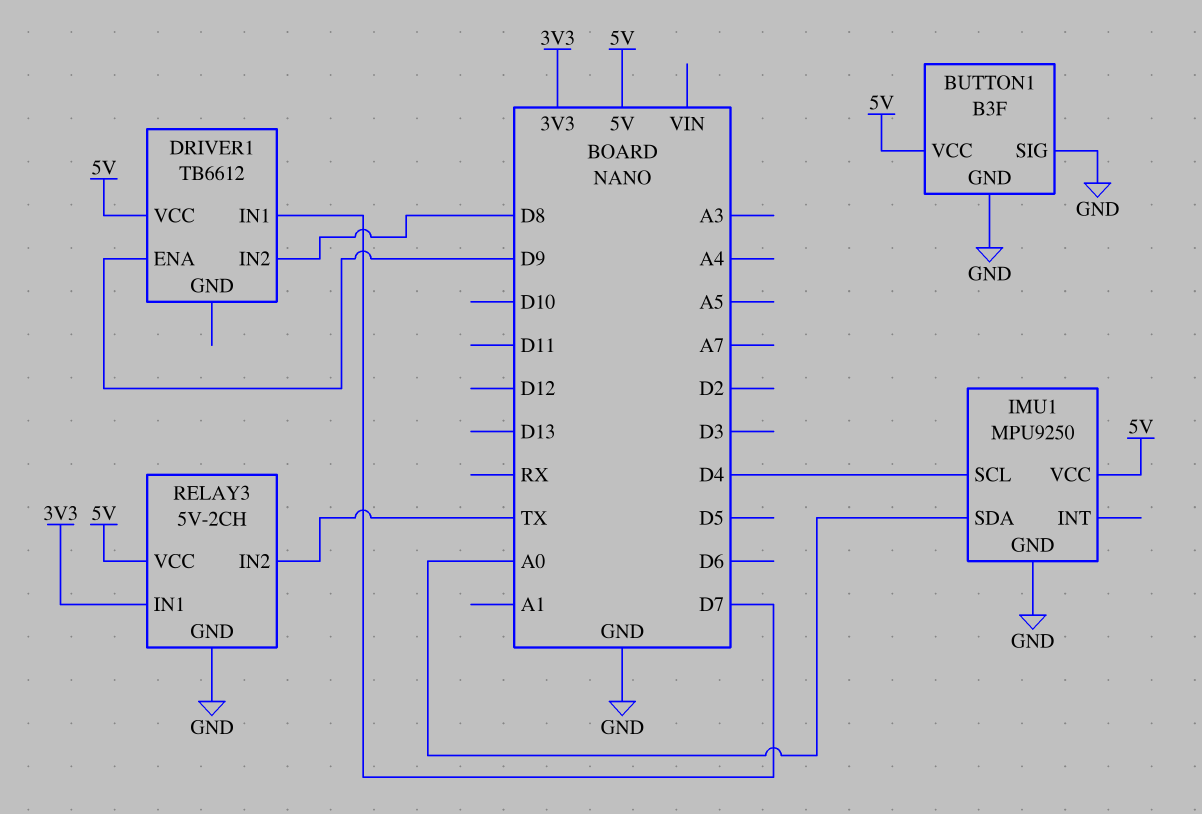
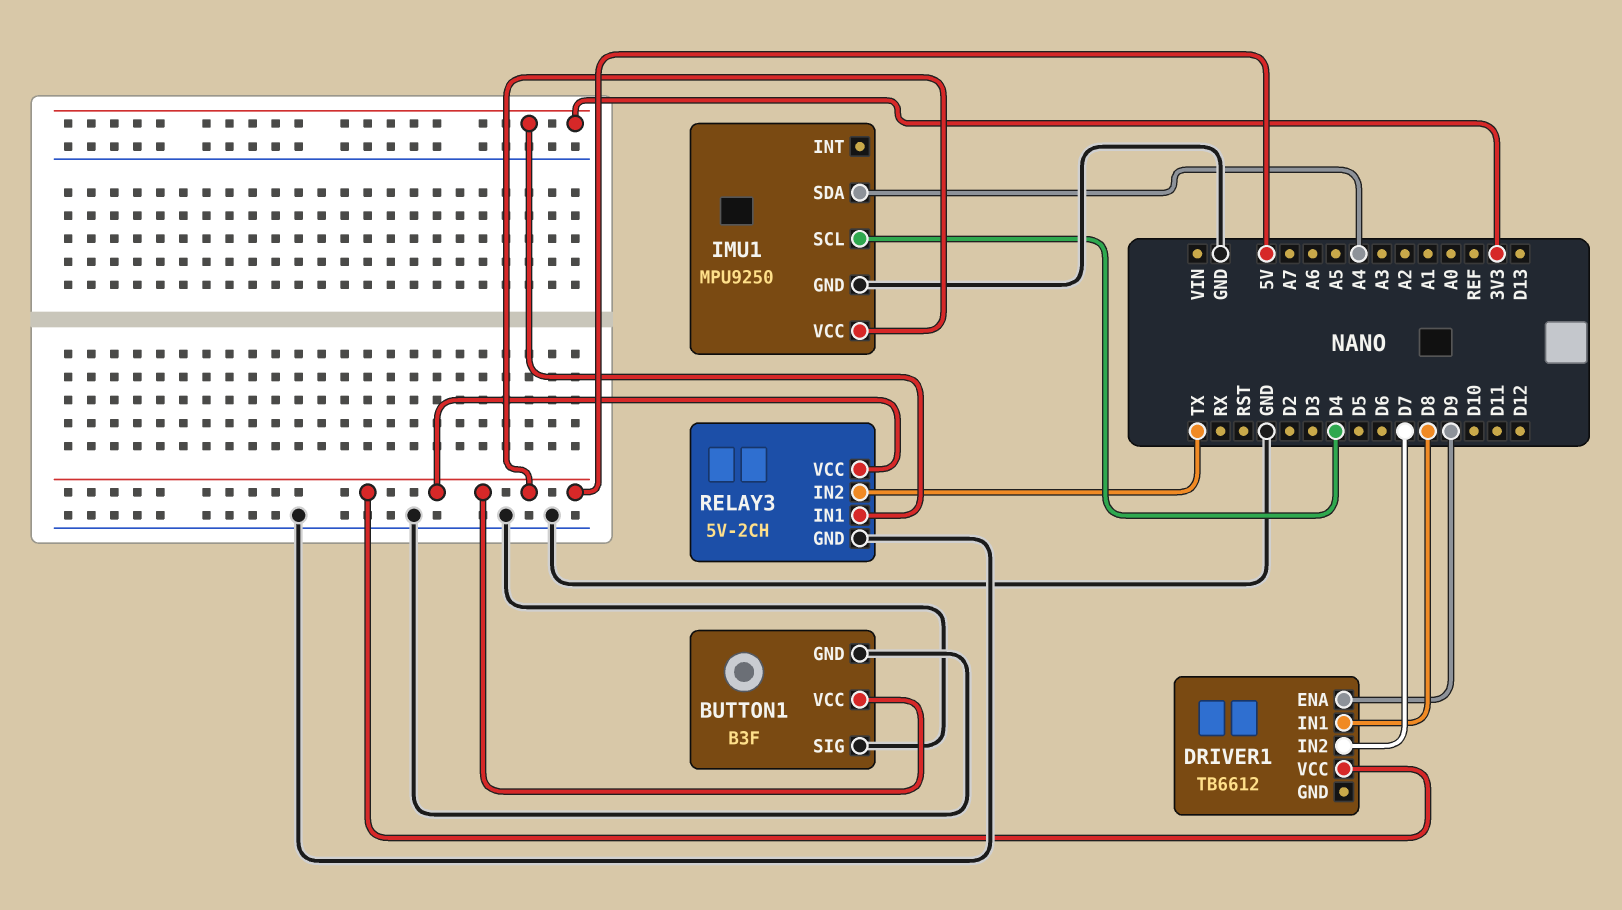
DRIVER1 pin IN1: D7 -> D8
DRIVER1 pin IN2: D8 -> D7
IMU1 pin SDA: A0 -> A4

